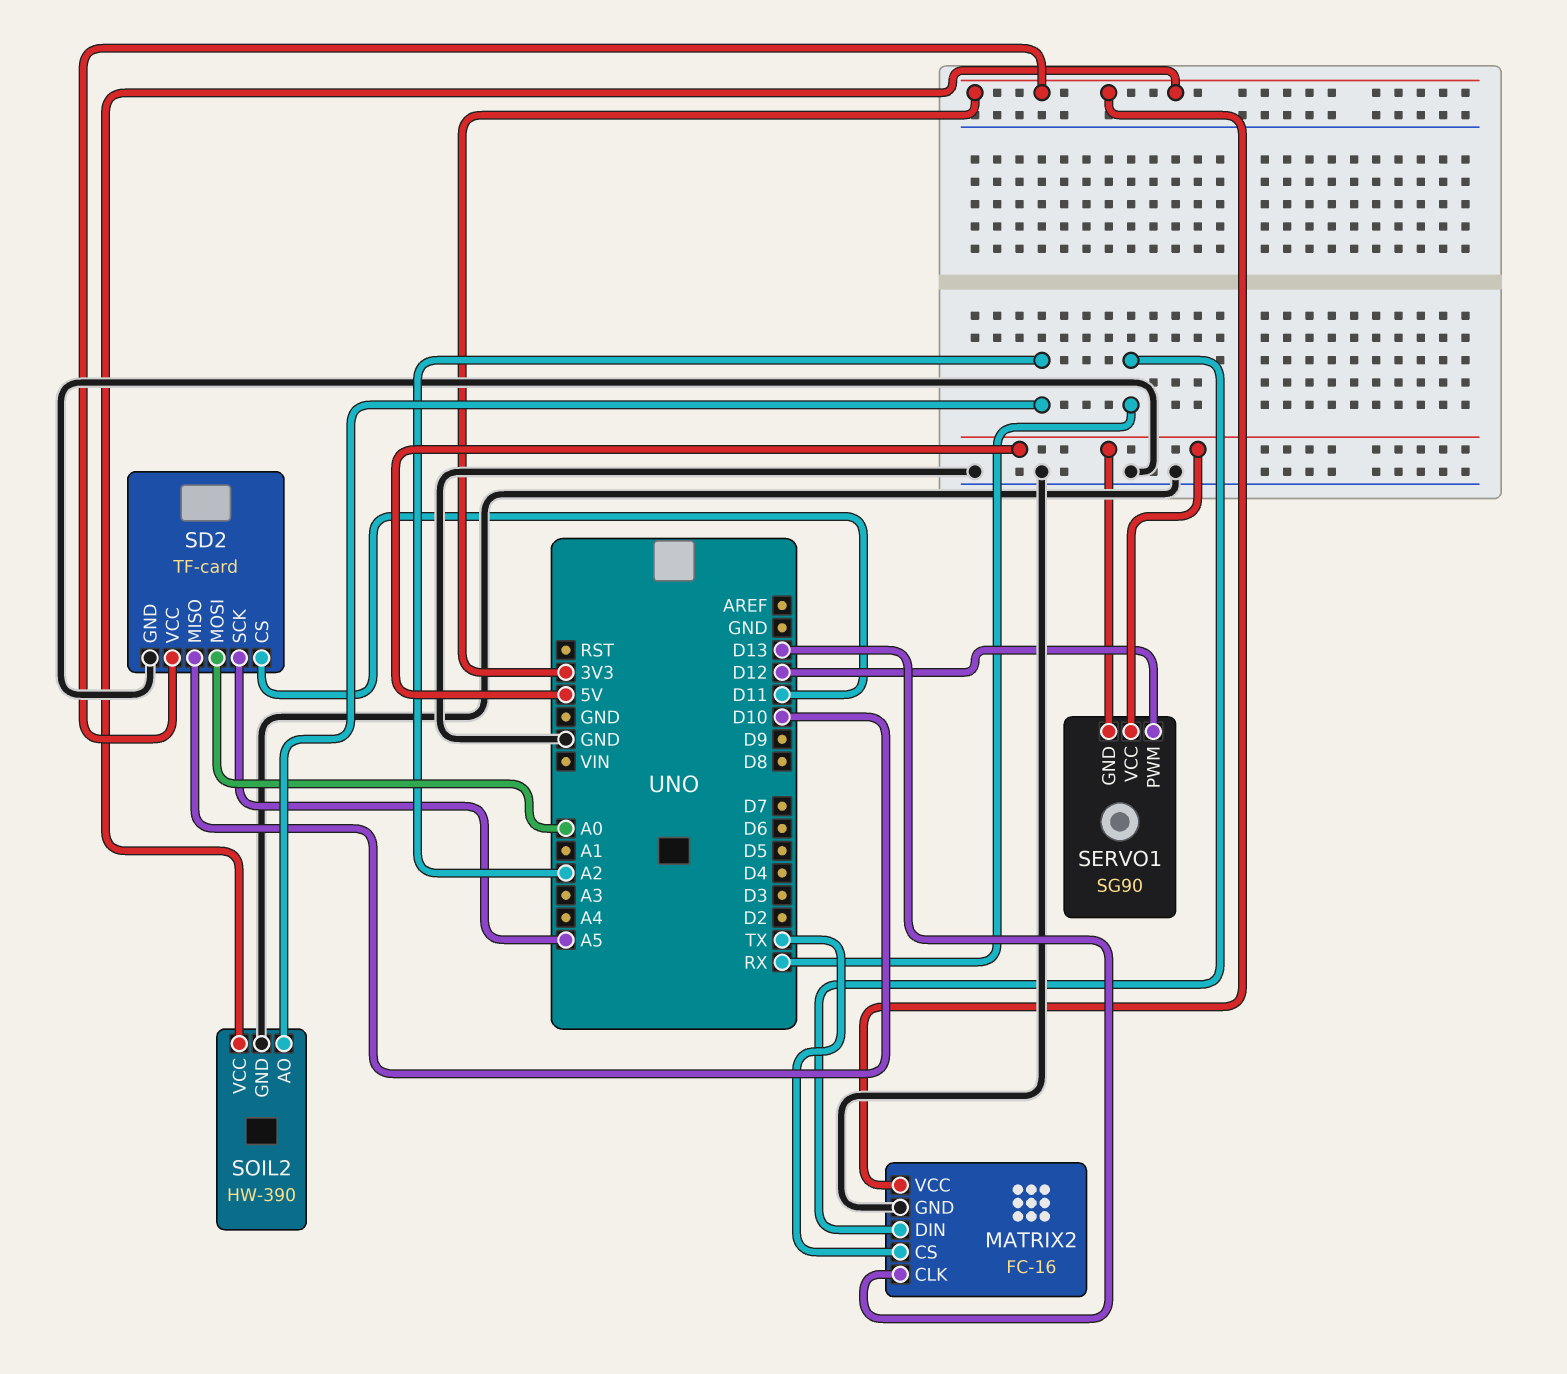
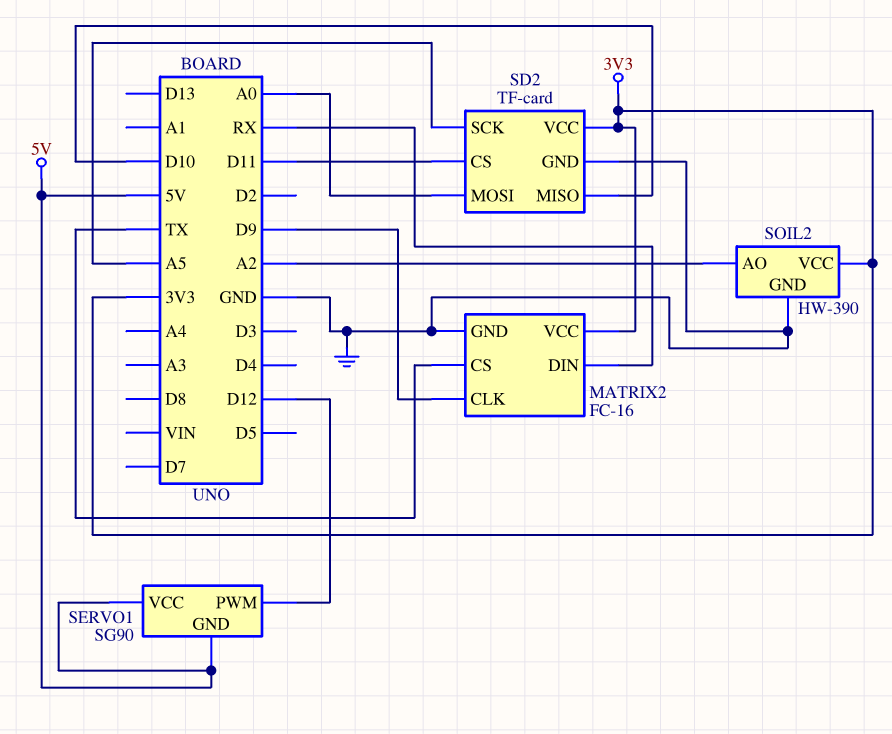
MATRIX2 pin CLK: D13 -> D9

